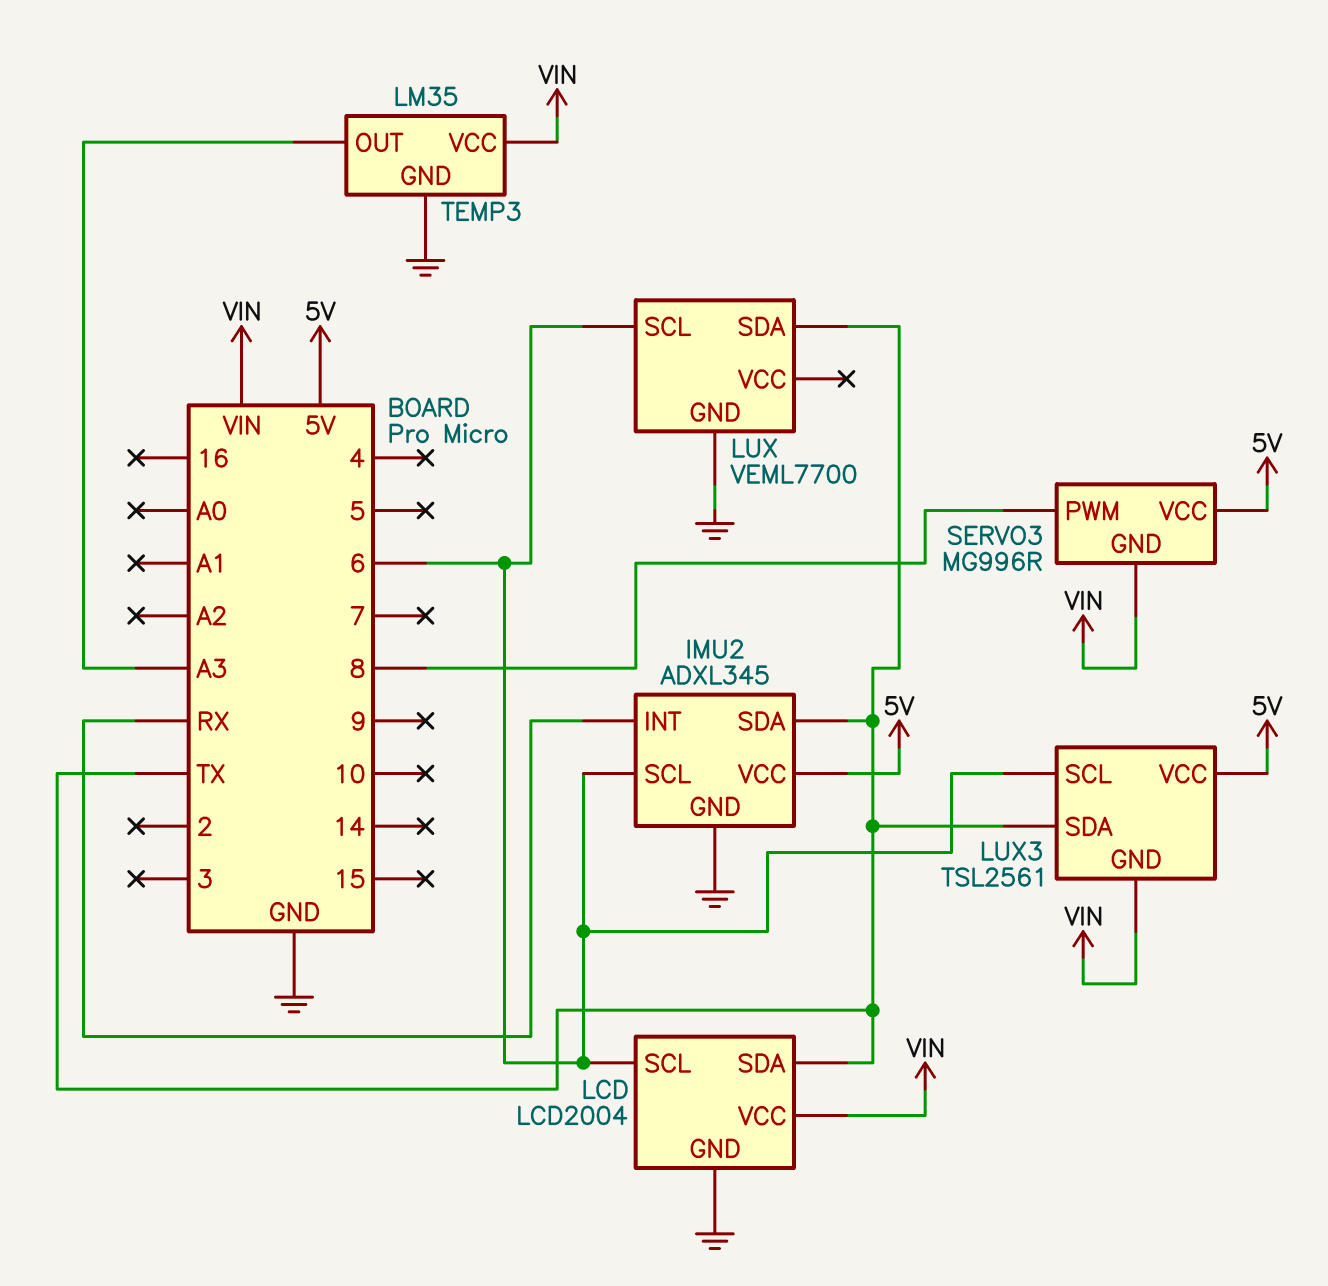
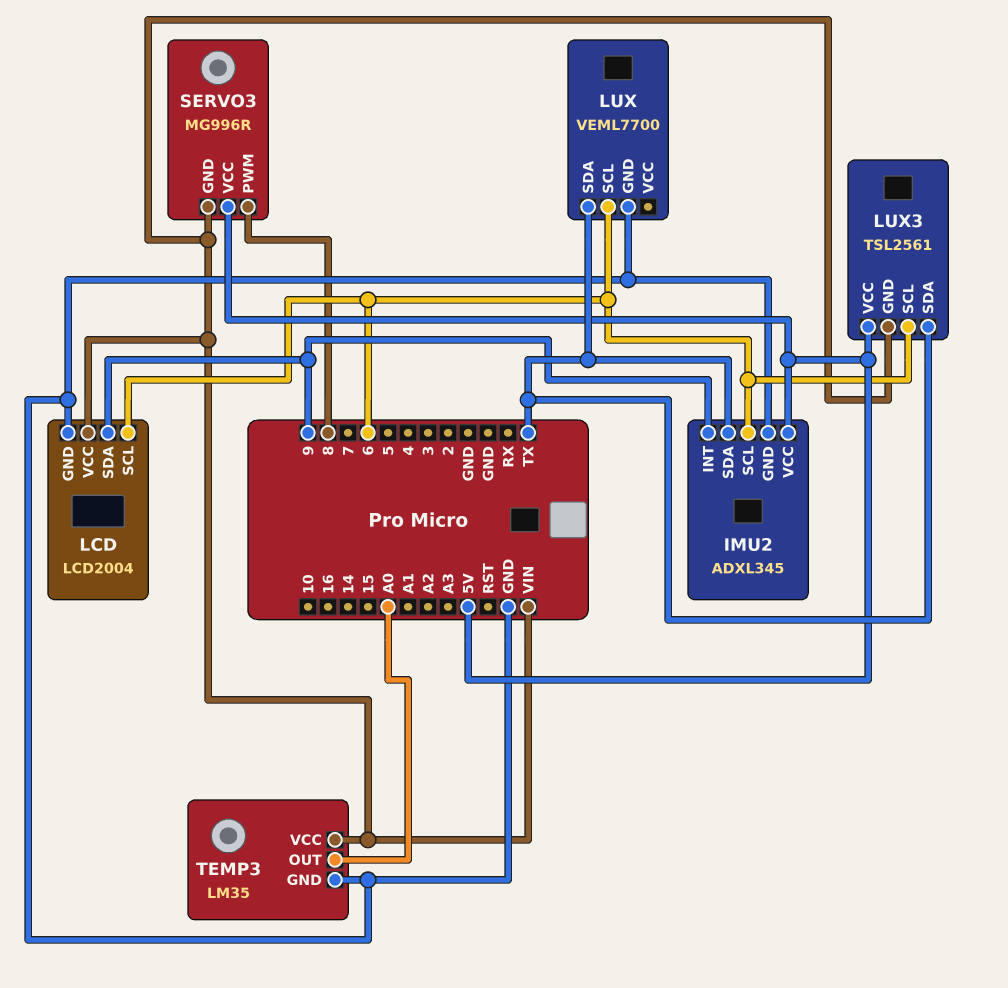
IMU2 pin INT: RX -> 9
LCD pin SDA: TX -> 9
TEMP3 pin OUT: A3 -> A0

